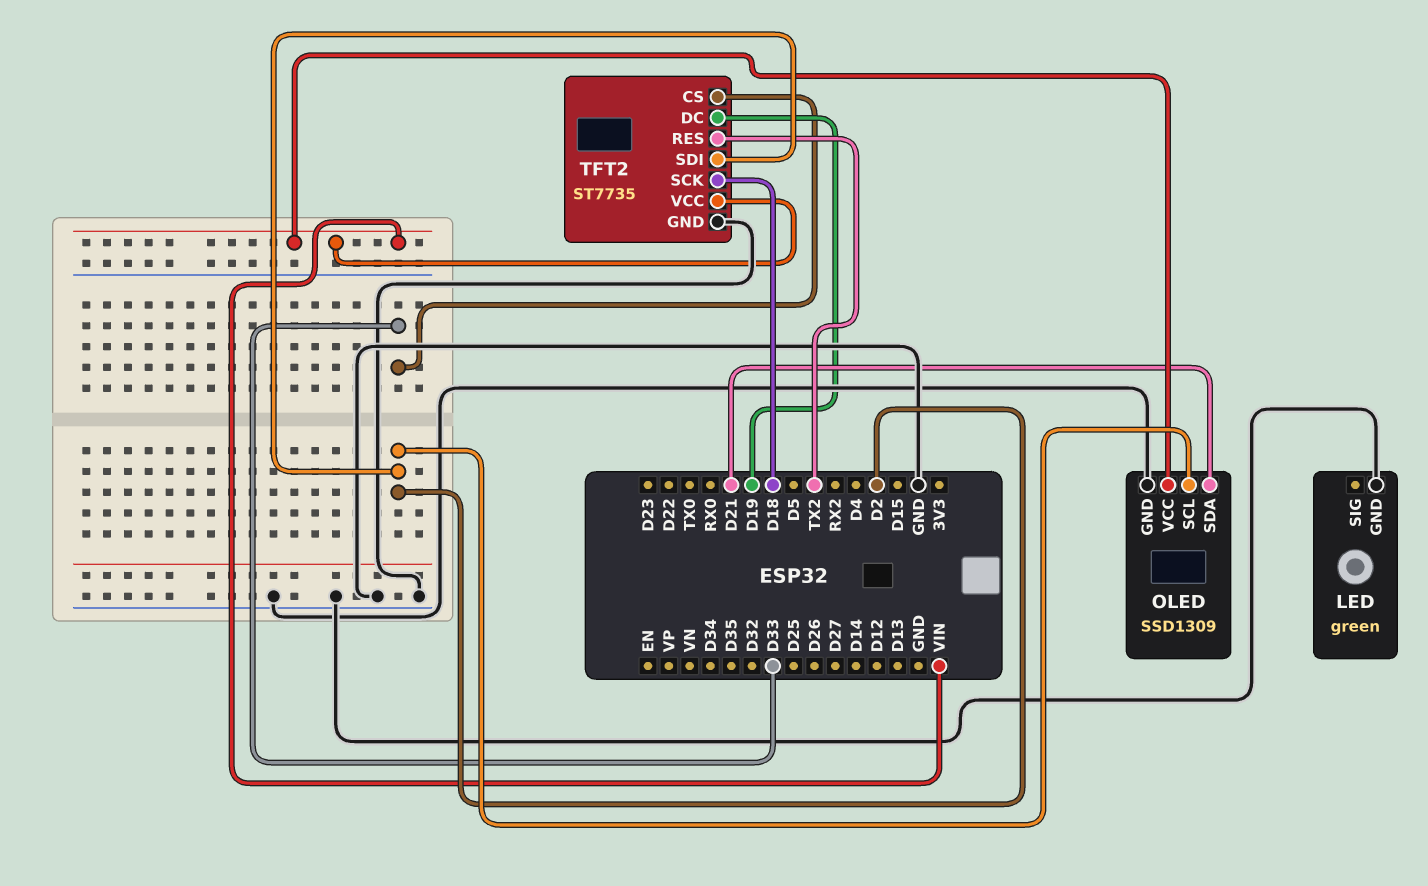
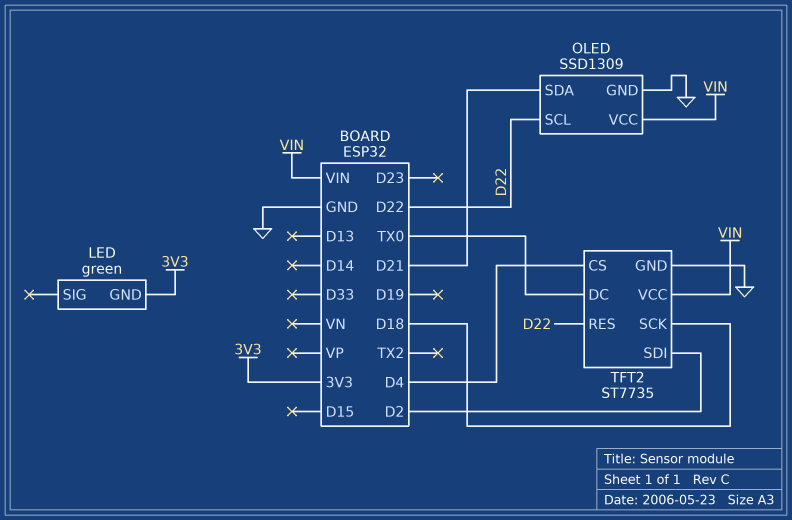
LED pin GND: GND -> 3V3
OLED pin SCL: D2 -> D22
TFT2 pin CS: D33 -> D4
TFT2 pin DC: D19 -> TX0
TFT2 pin RES: TX2 -> D22

